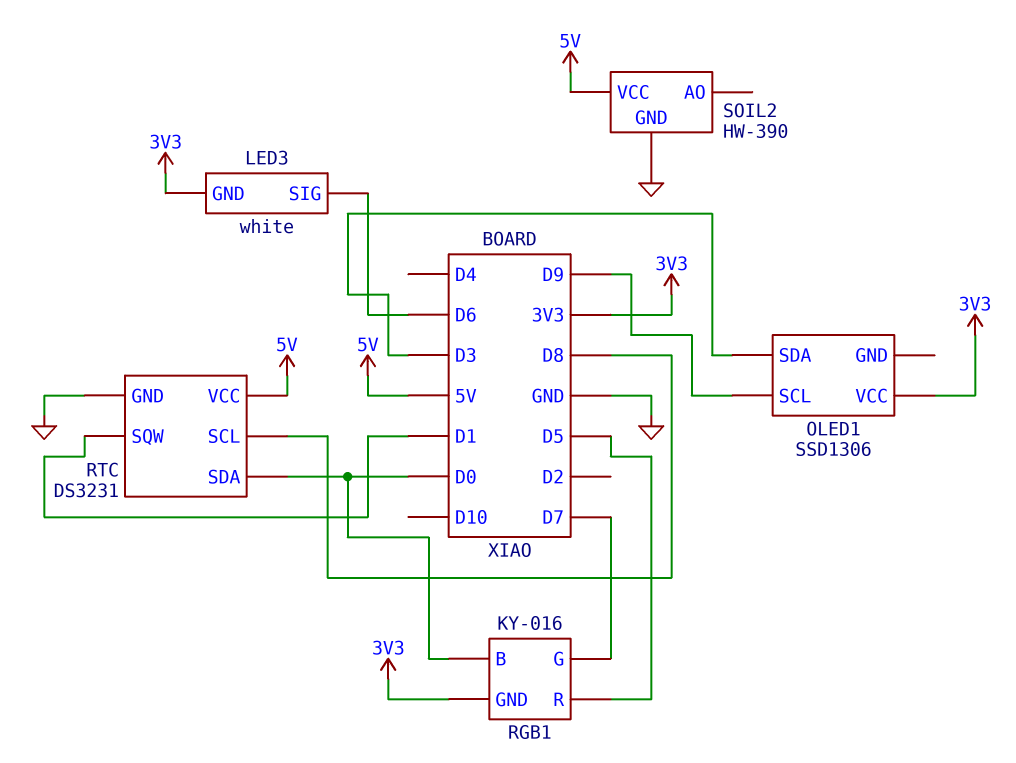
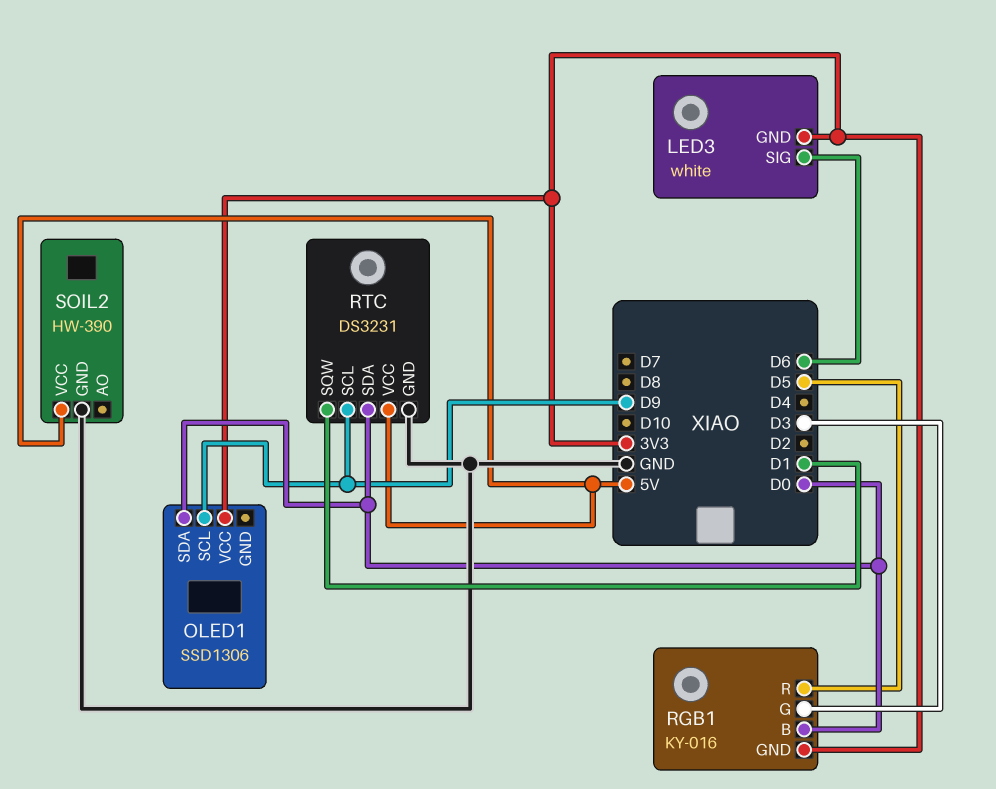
OLED1 pin SDA: D3 -> D0
RGB1 pin G: D7 -> D3
RTC pin SCL: D8 -> D9

